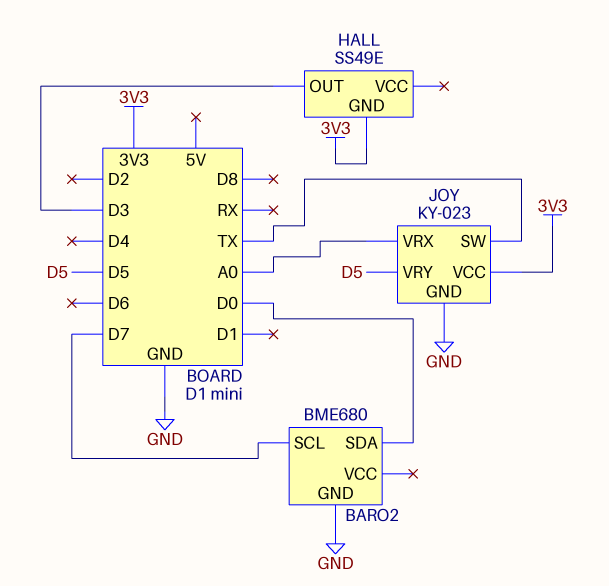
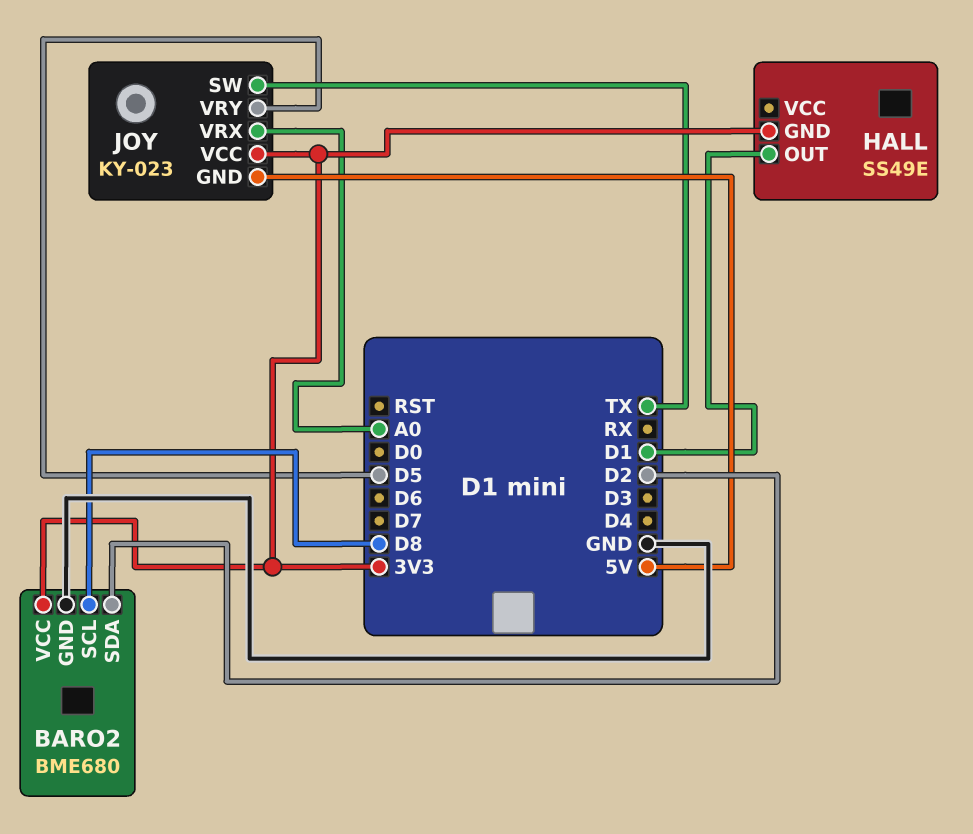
BARO2 pin SCL: D7 -> D8
BARO2 pin SDA: D0 -> D2
BARO2 pin VCC: none -> 3V3
HALL pin OUT: D3 -> D1
JOY pin GND: GND -> 5V

